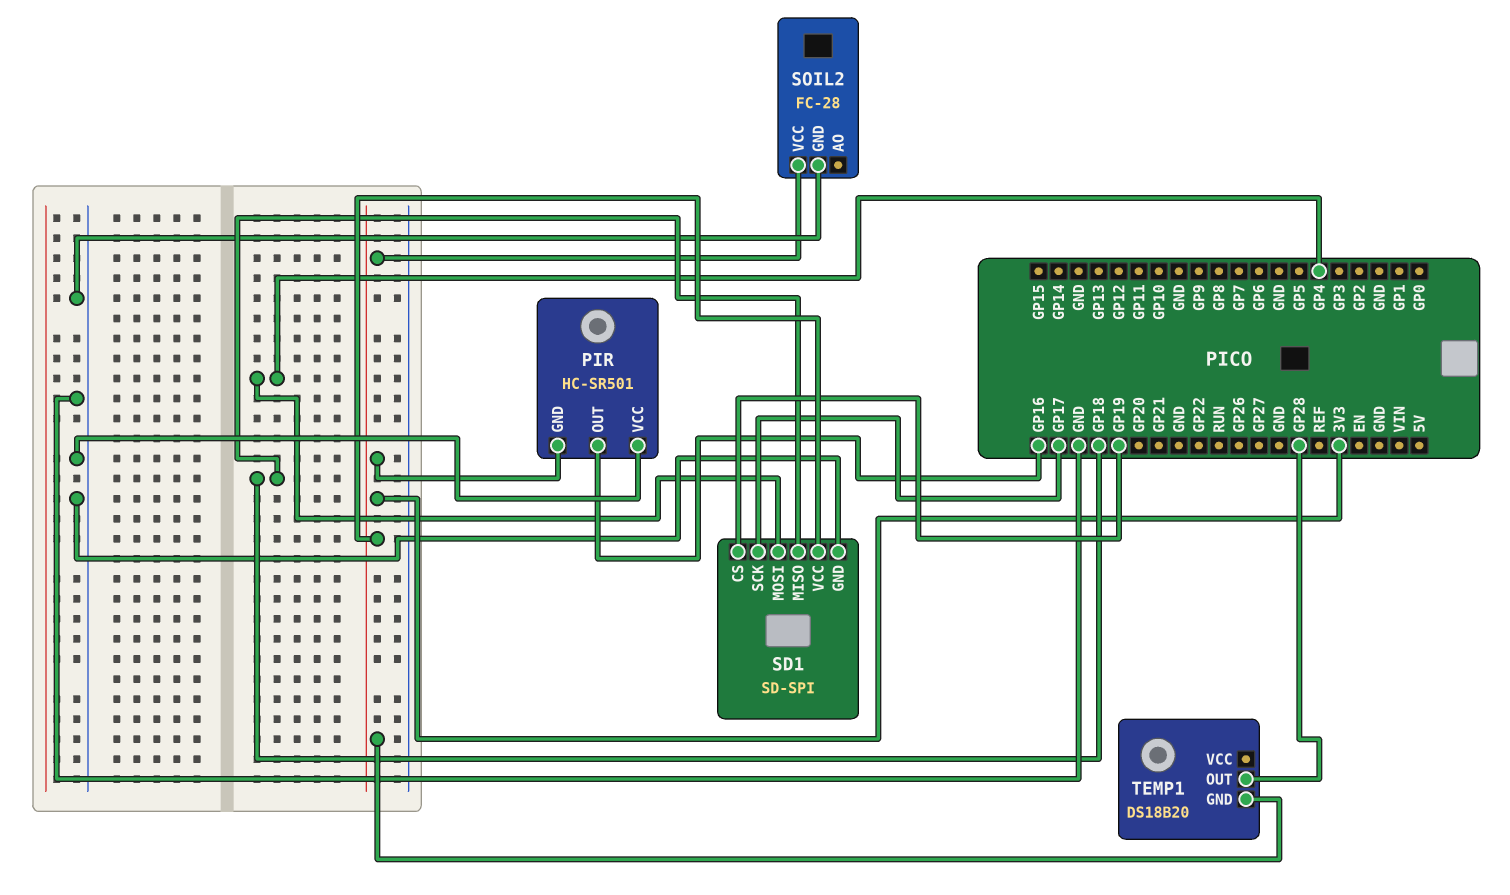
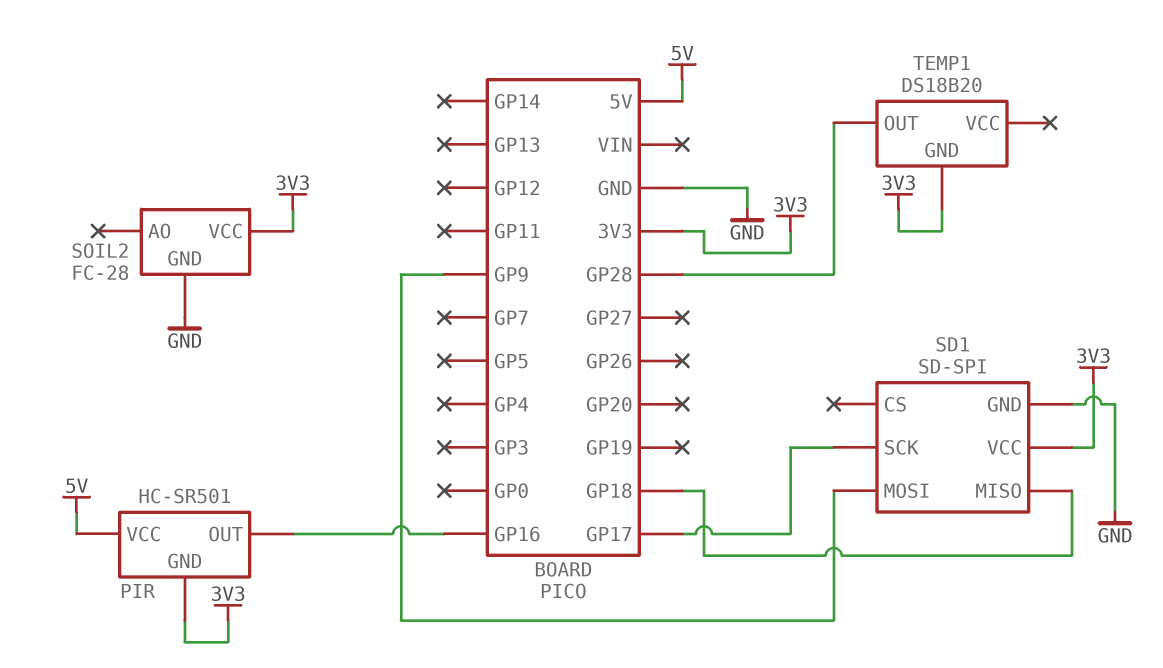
PIR pin VCC: GND -> 5V
SD1 pin CS: GP19 -> none
SD1 pin MOSI: GP4 -> GP9

